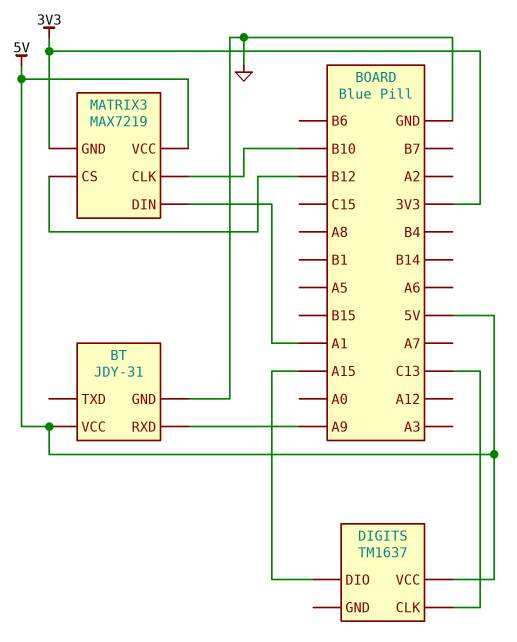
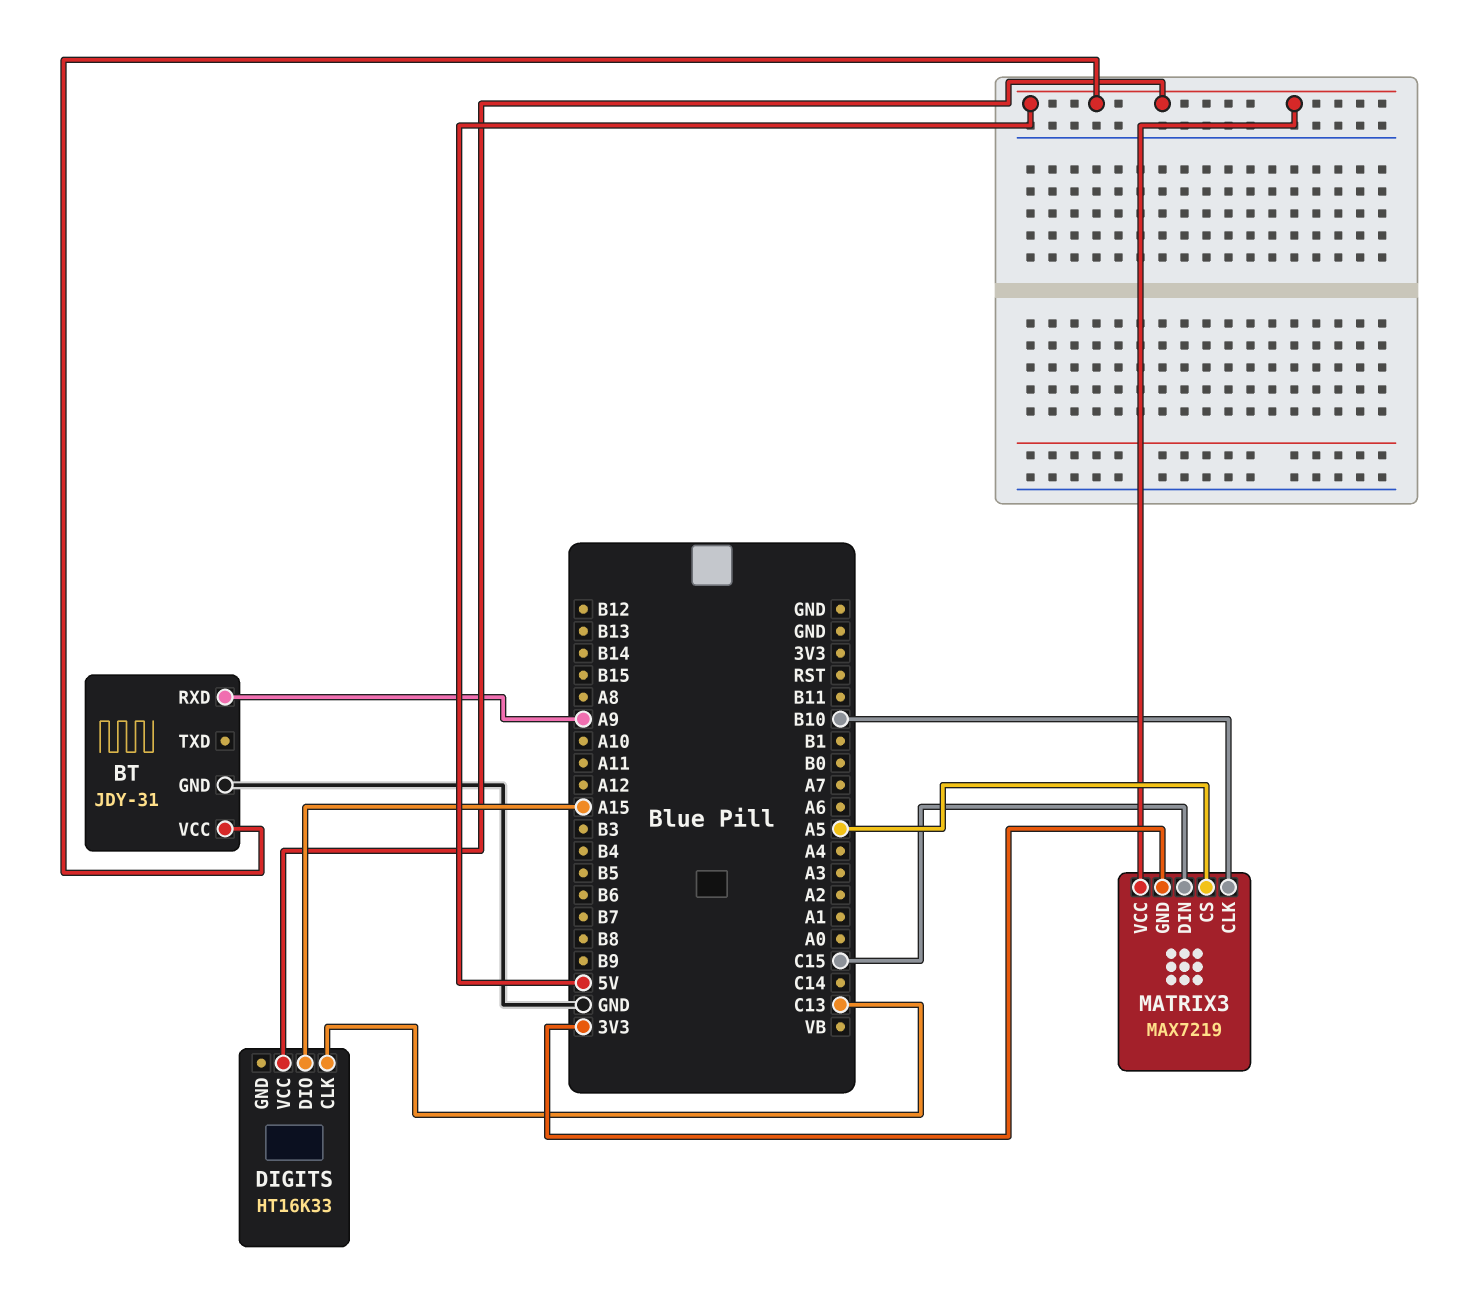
DIGITS: TM1637 -> HT16K33
MATRIX3 pin CS: B12 -> A5
MATRIX3 pin DIN: A1 -> C15

